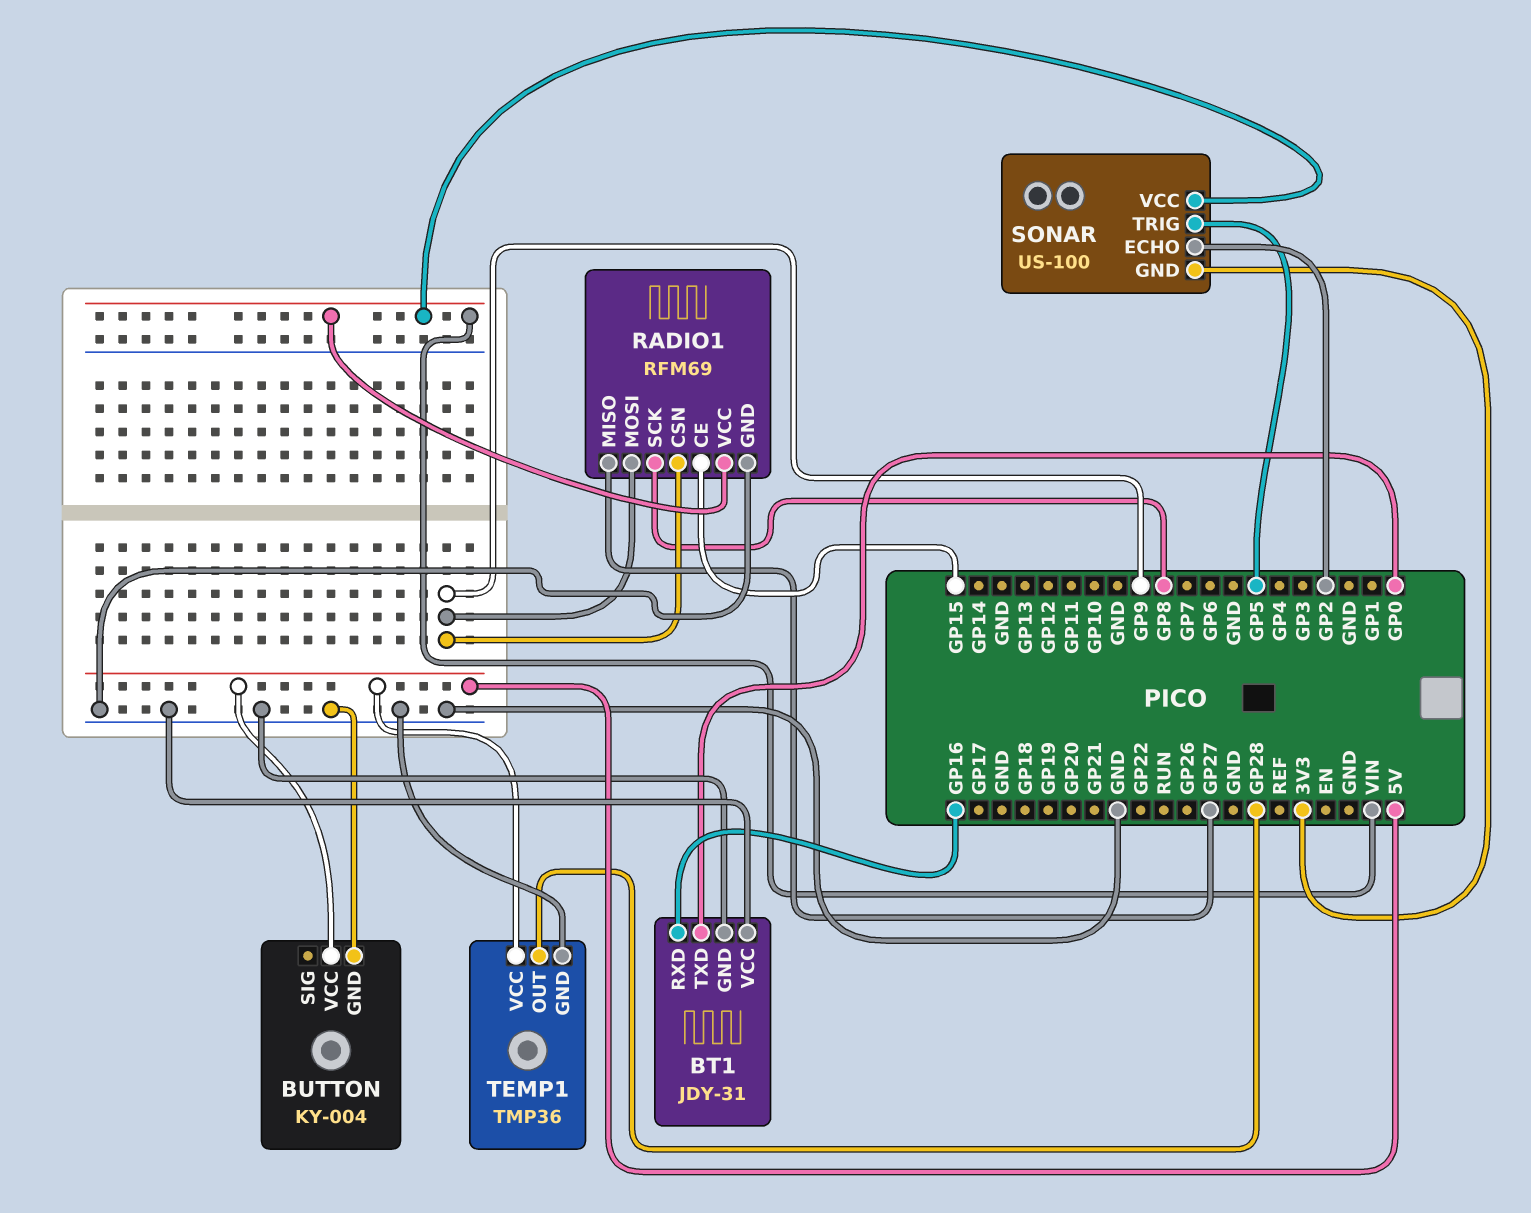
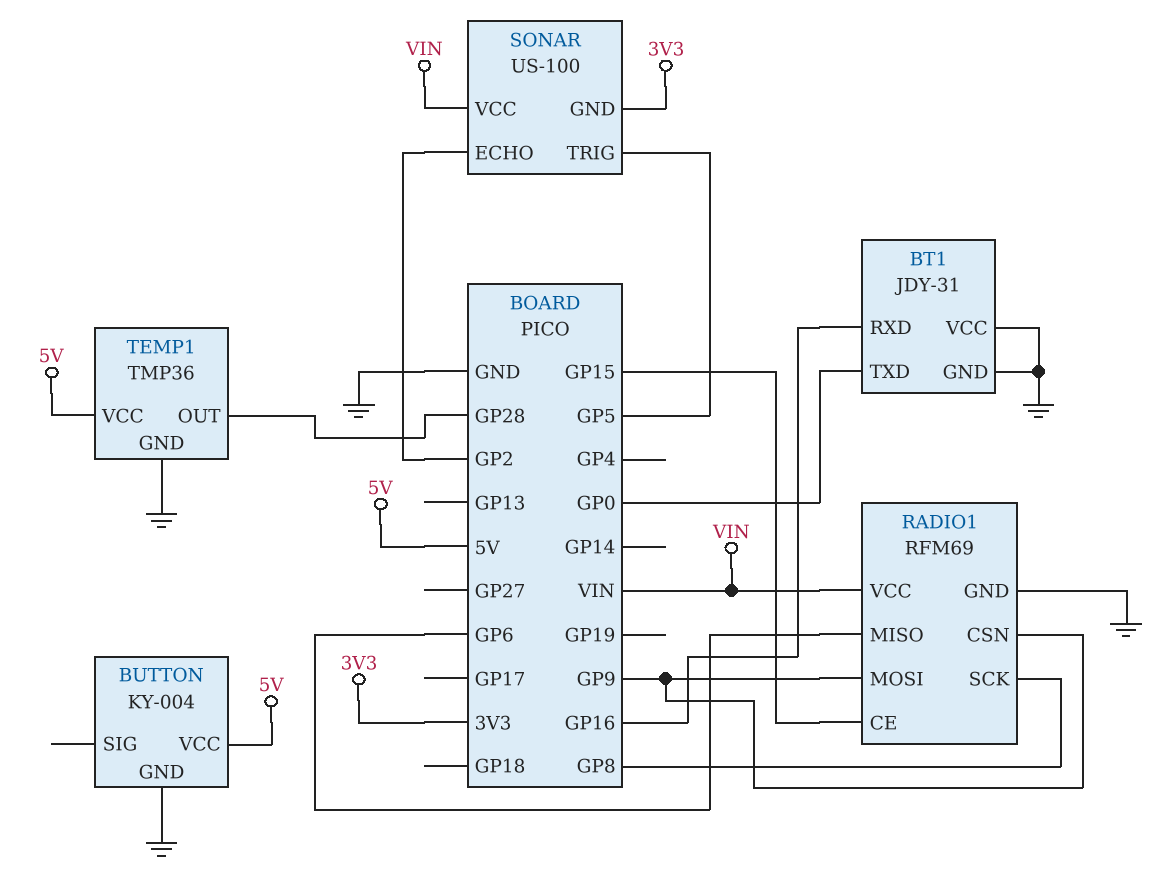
RADIO1 pin MISO: GP27 -> GP6

